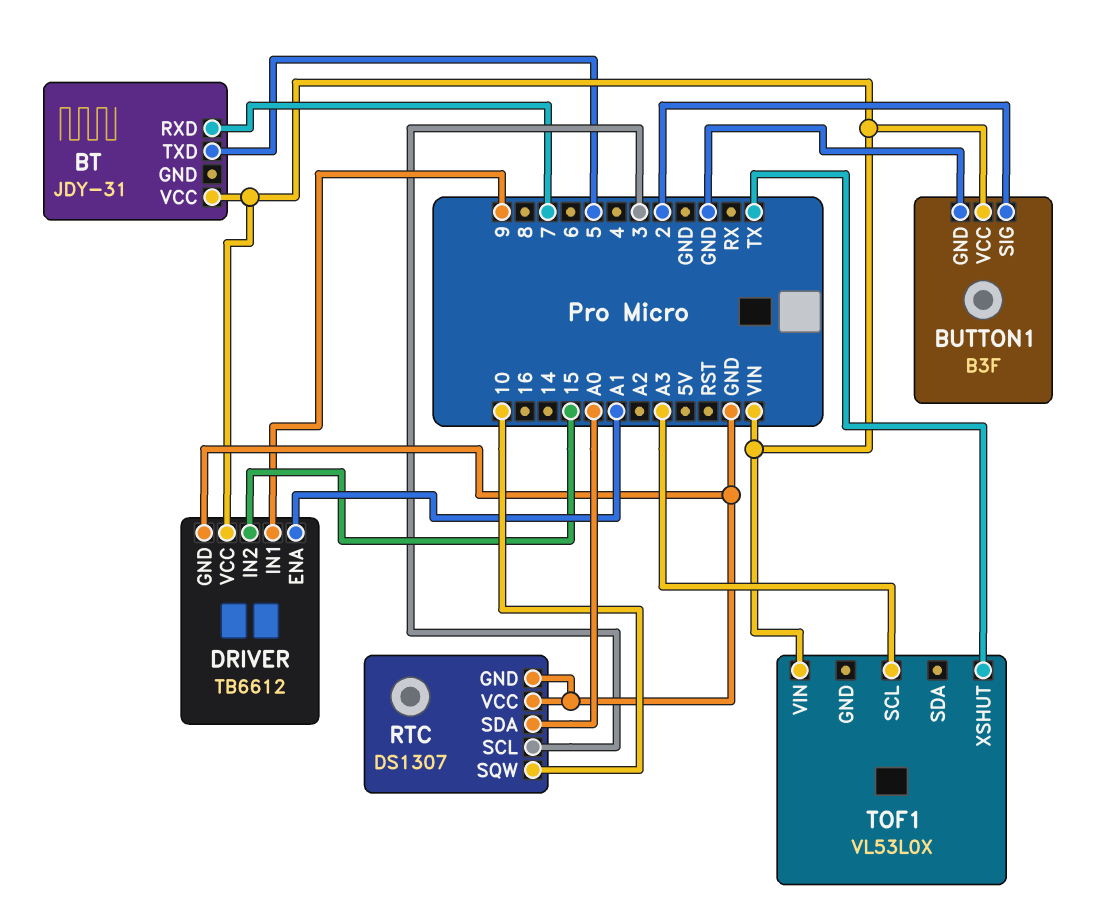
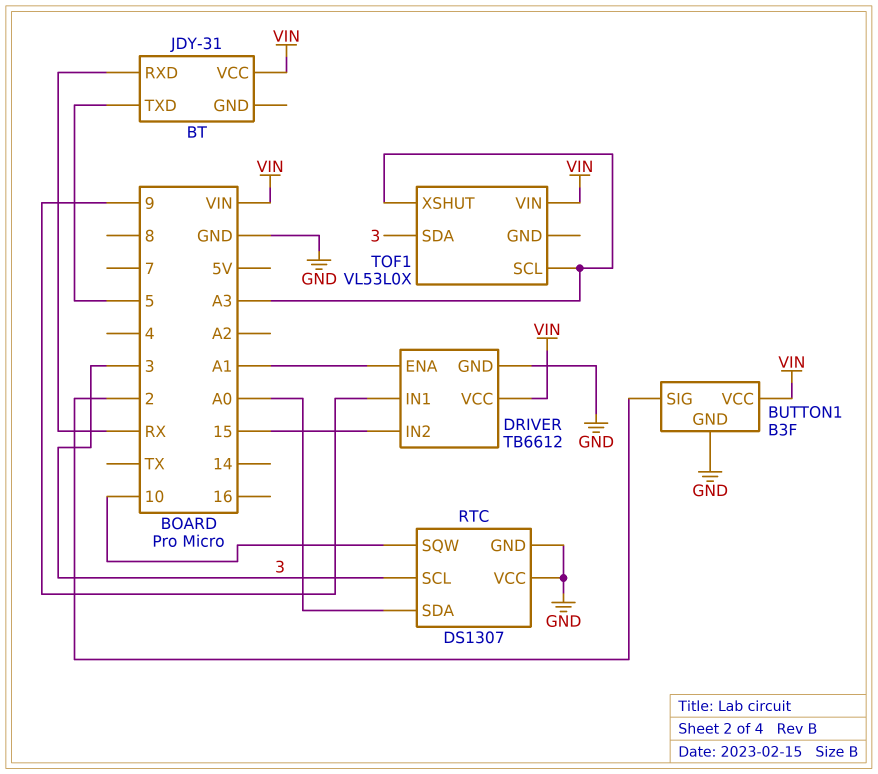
BT pin RXD: 7 -> RX
TOF1 pin SDA: none -> 3
TOF1 pin XSHUT: TX -> A3

